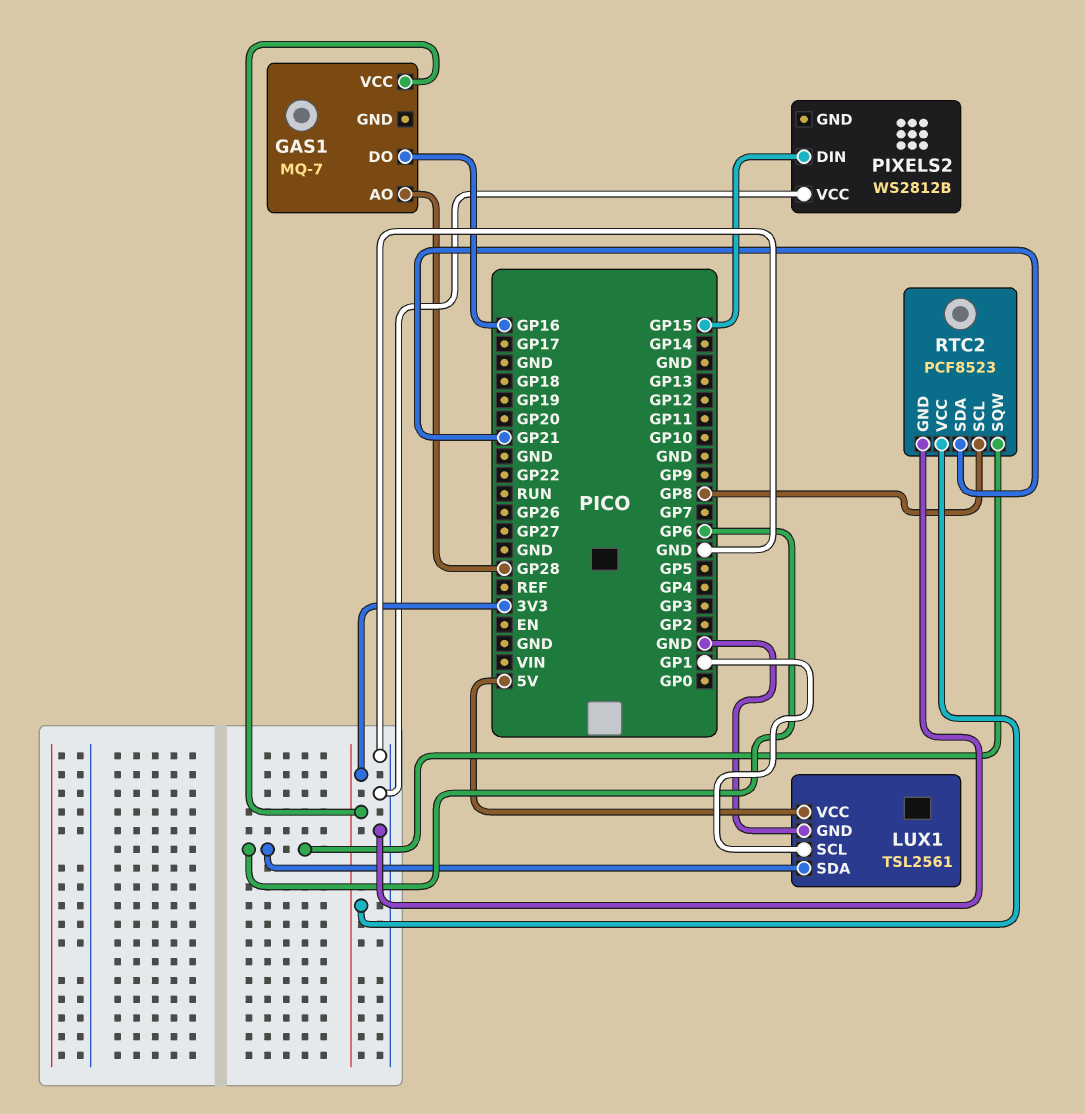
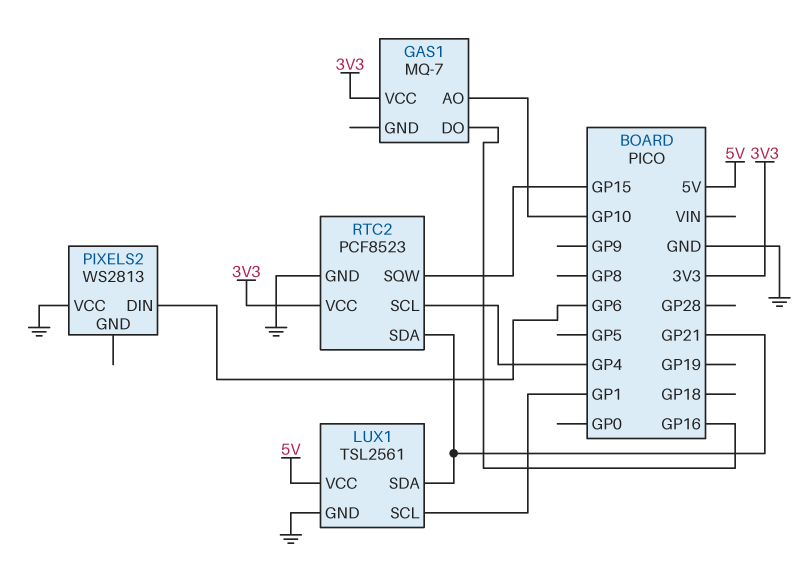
GAS1 pin AO: GP28 -> GP10
LUX1 pin SDA: GP6 -> GP21
PIXELS2: WS2812B -> WS2813
PIXELS2 pin DIN: GP15 -> GP6
RTC2 pin SCL: GP8 -> GP4
RTC2 pin SQW: GP6 -> GP15

